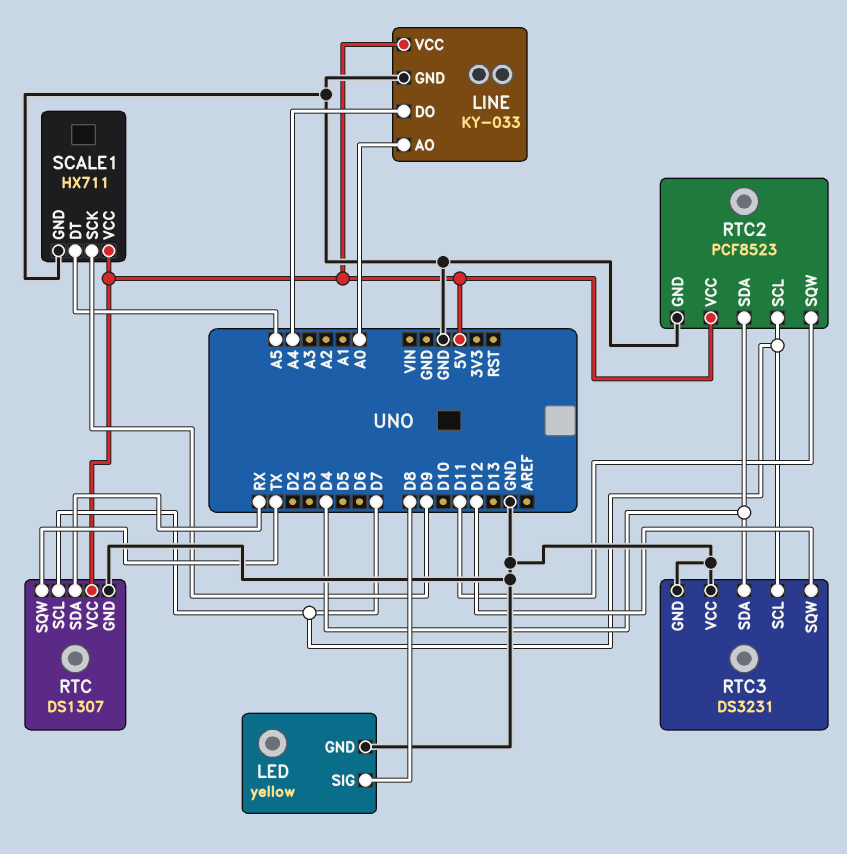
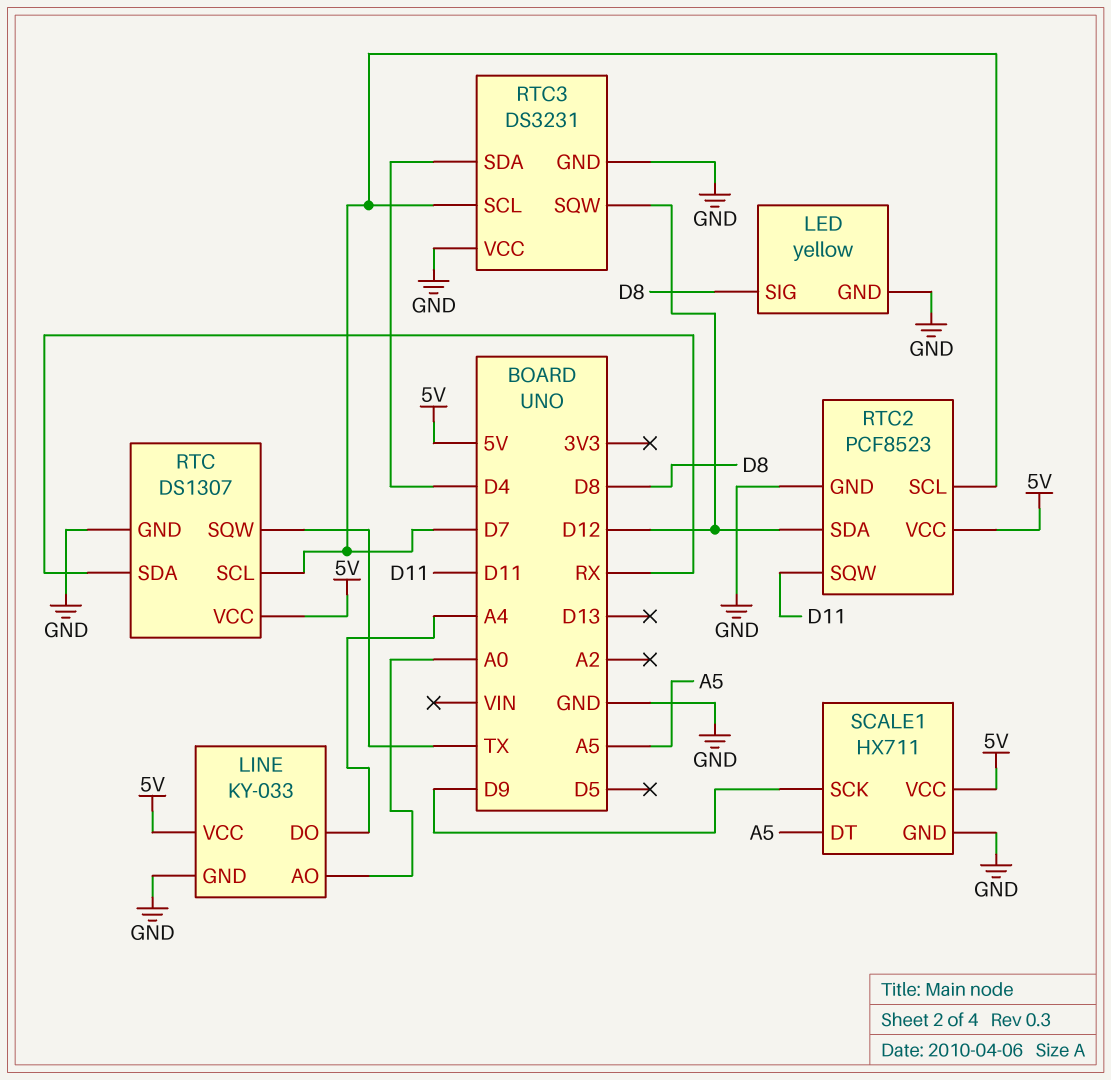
RTC2 pin SDA: D4 -> D12

